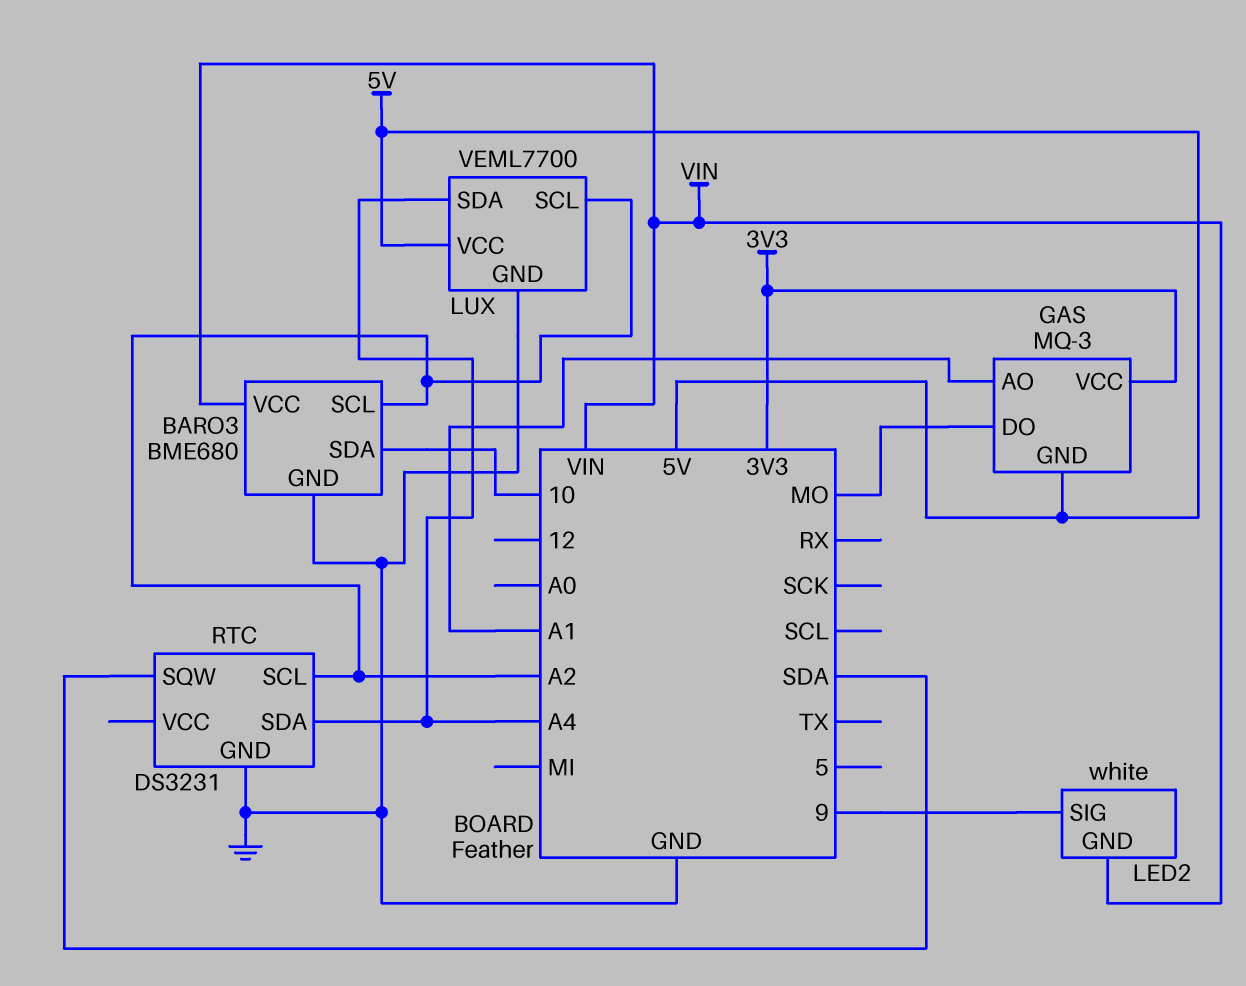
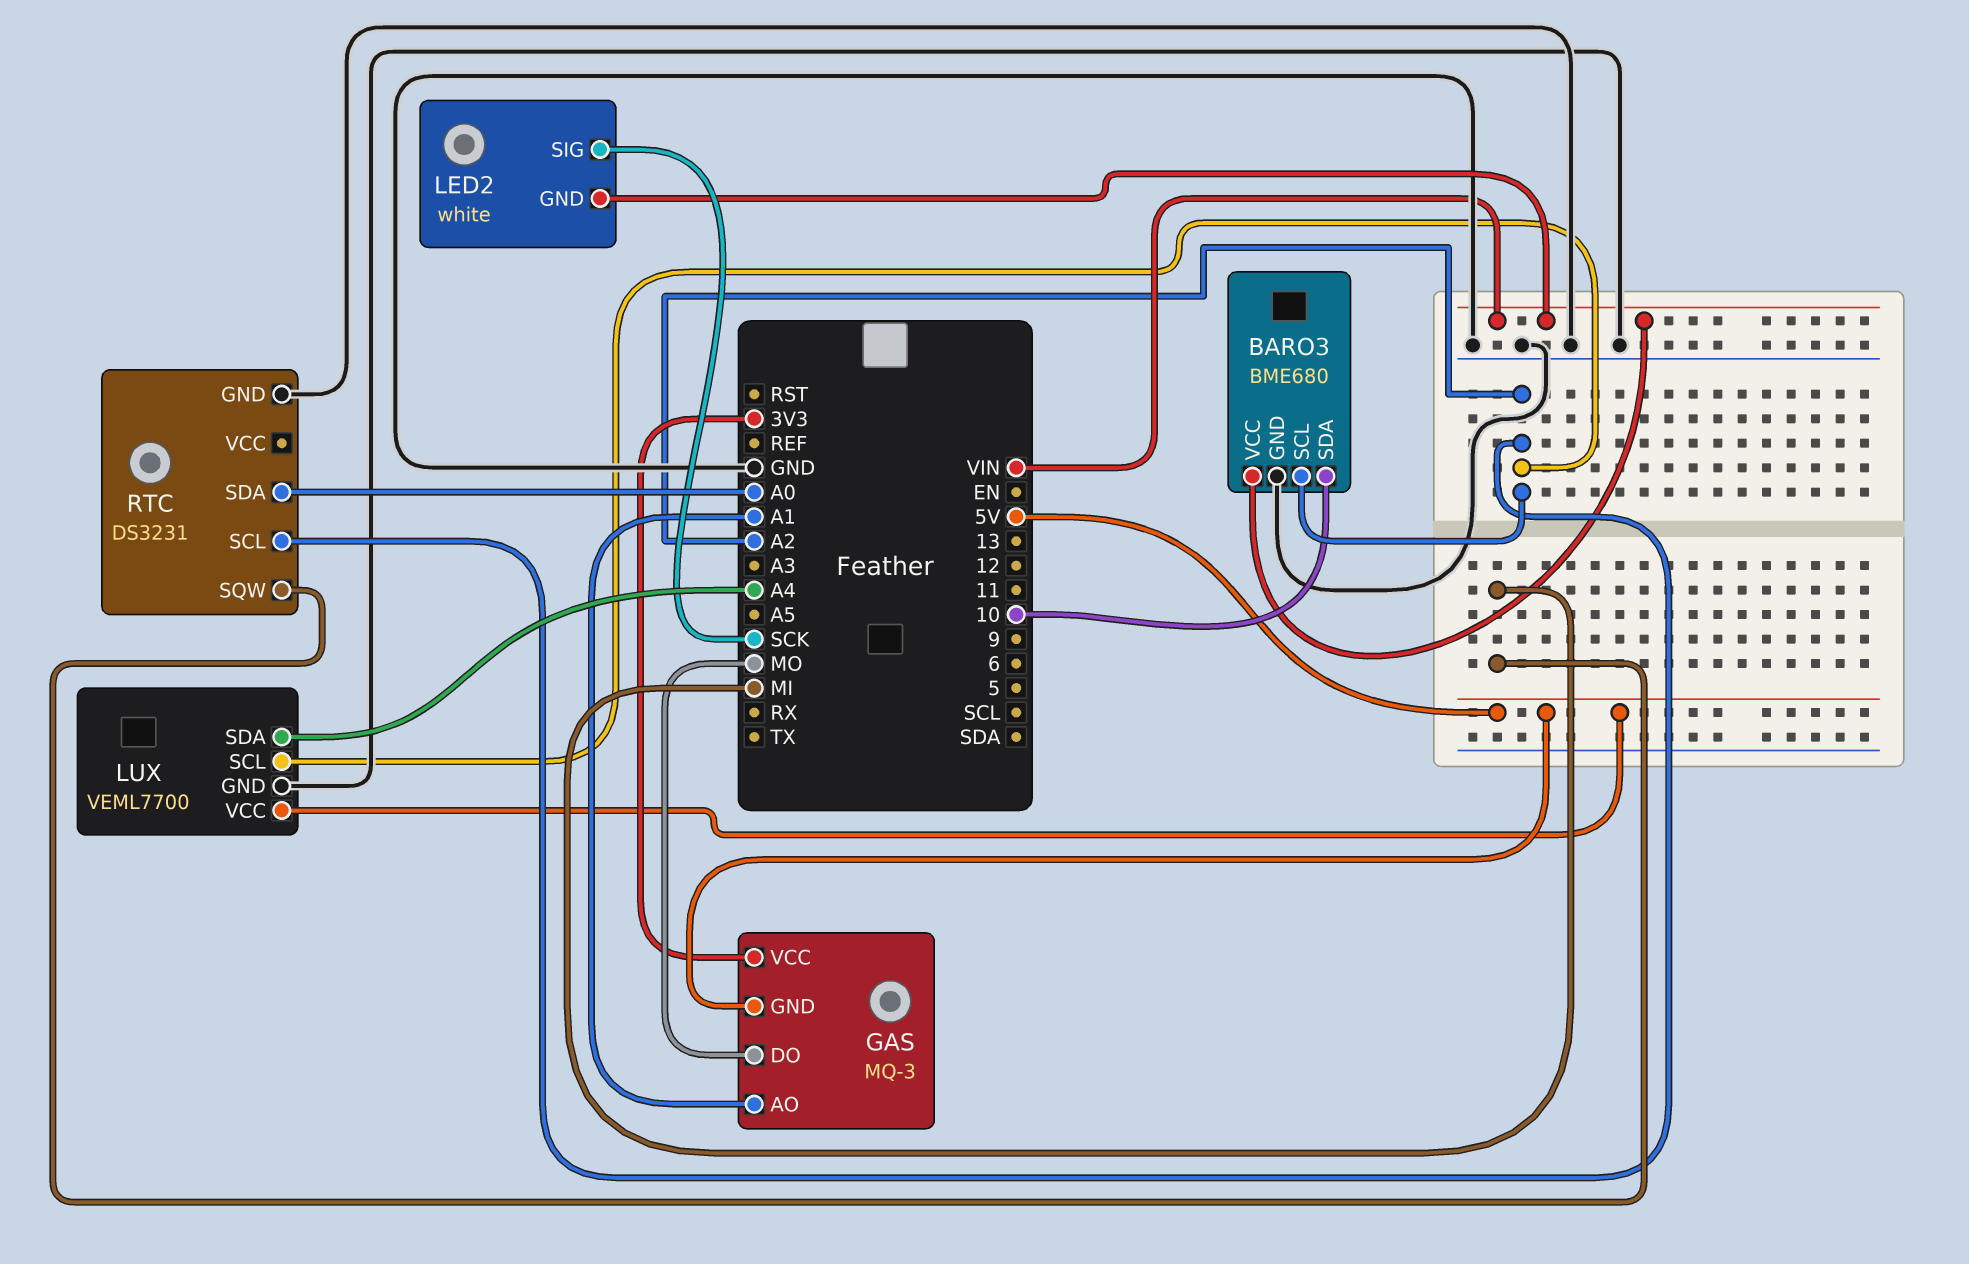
LED2 pin SIG: 9 -> SCK
RTC pin SDA: A4 -> A0
RTC pin SQW: SDA -> MI

